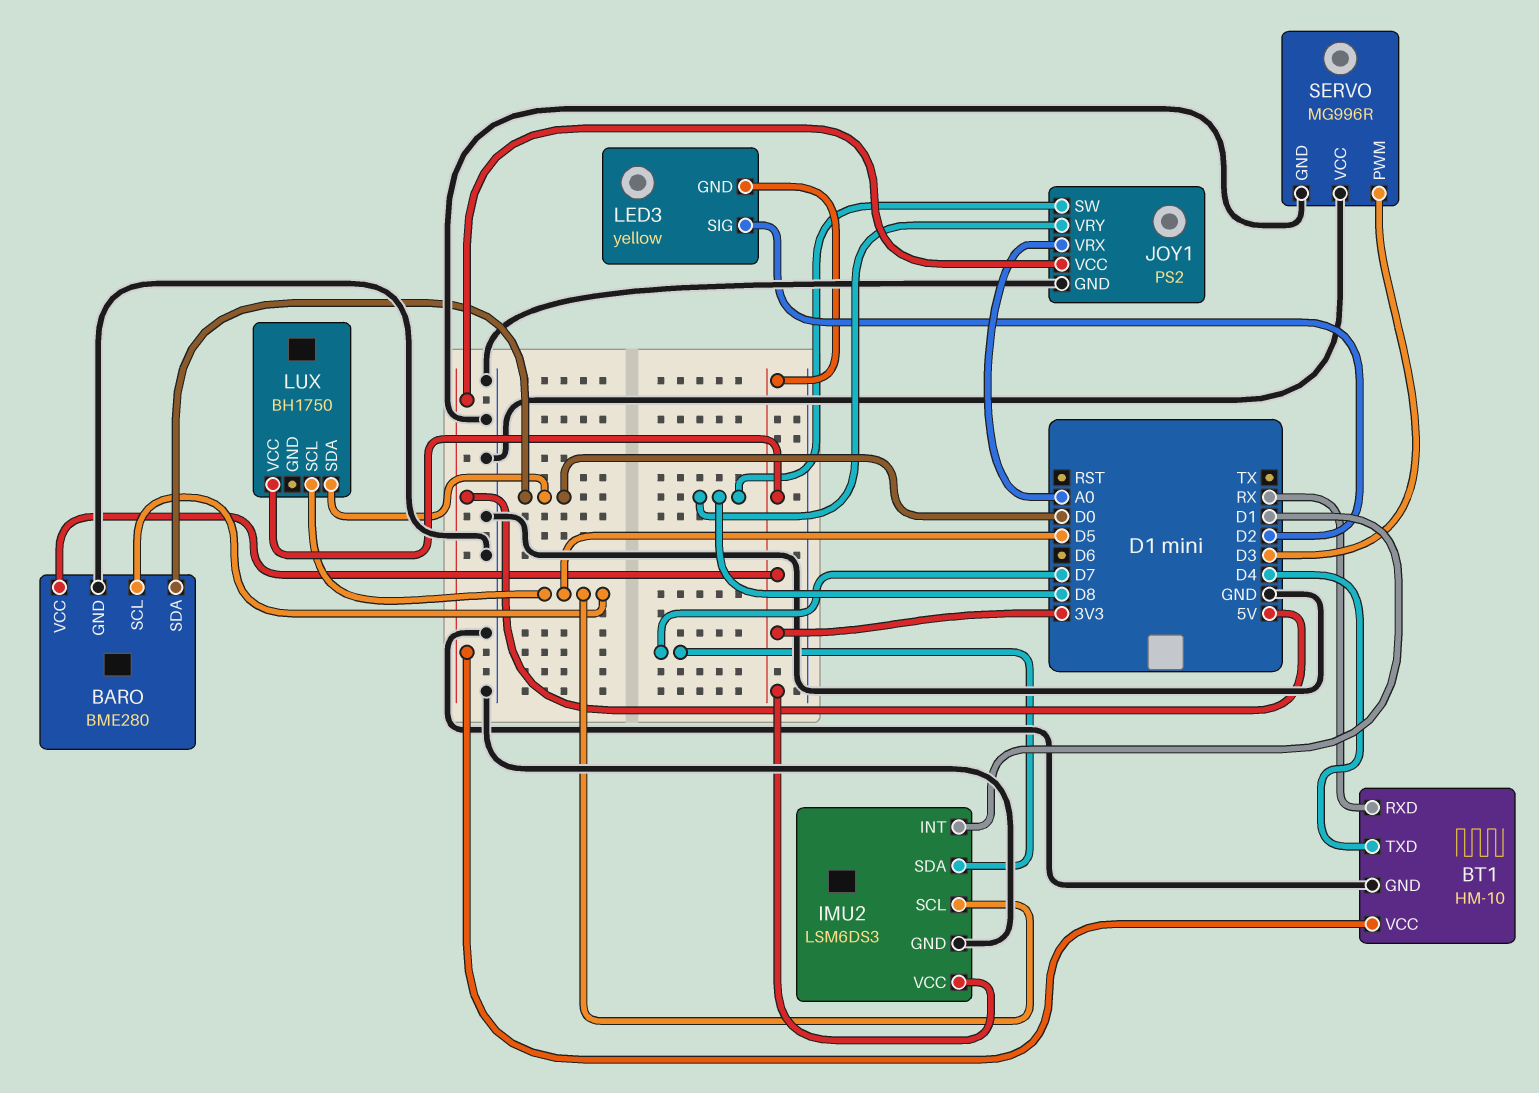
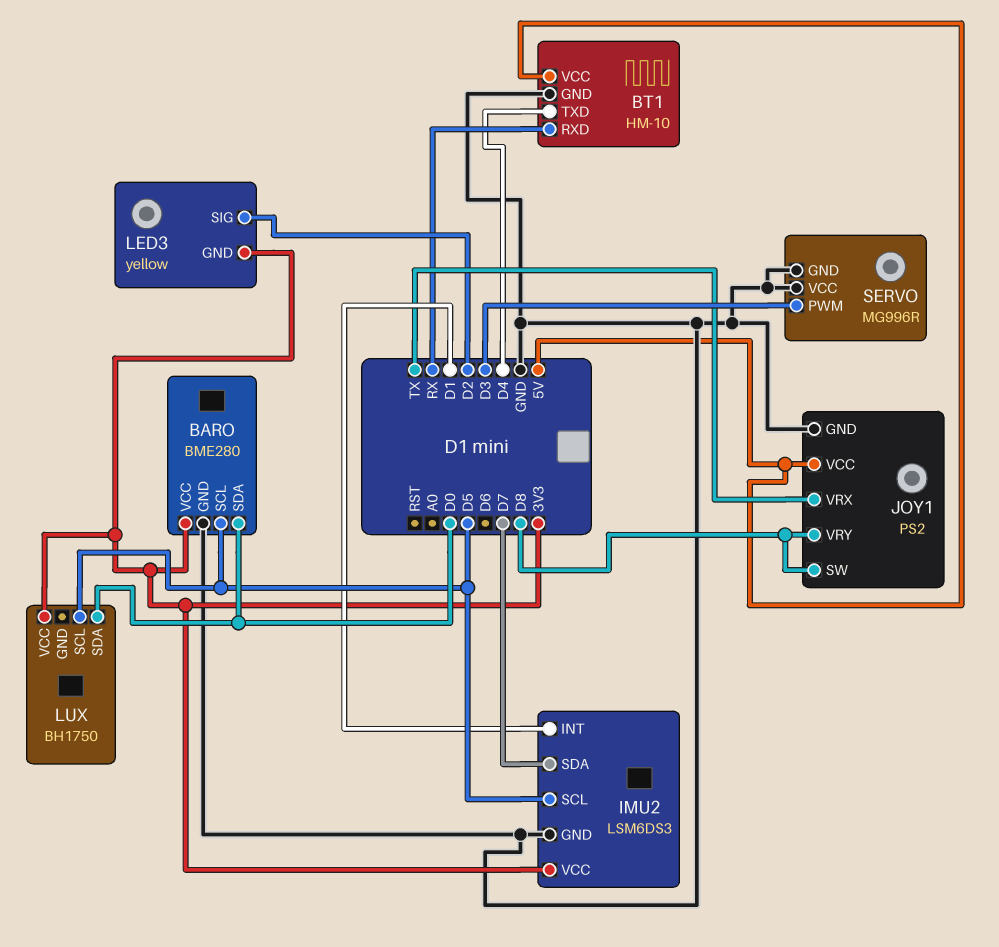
JOY1 pin VRX: A0 -> TX

